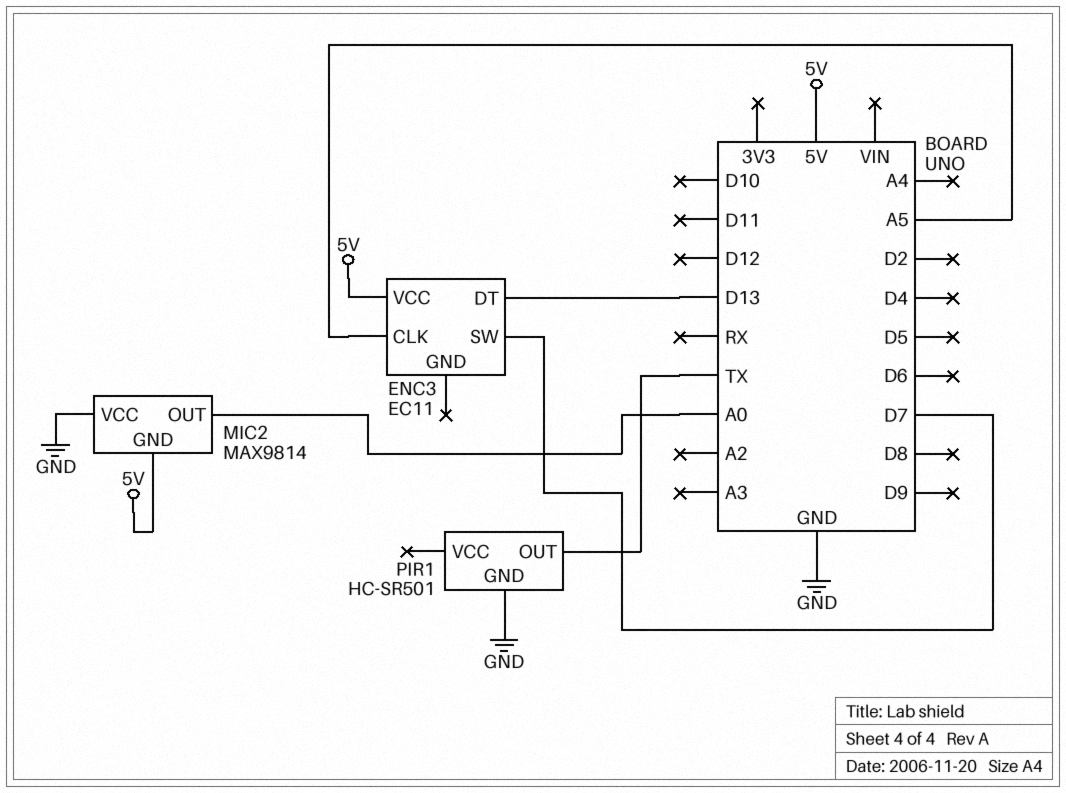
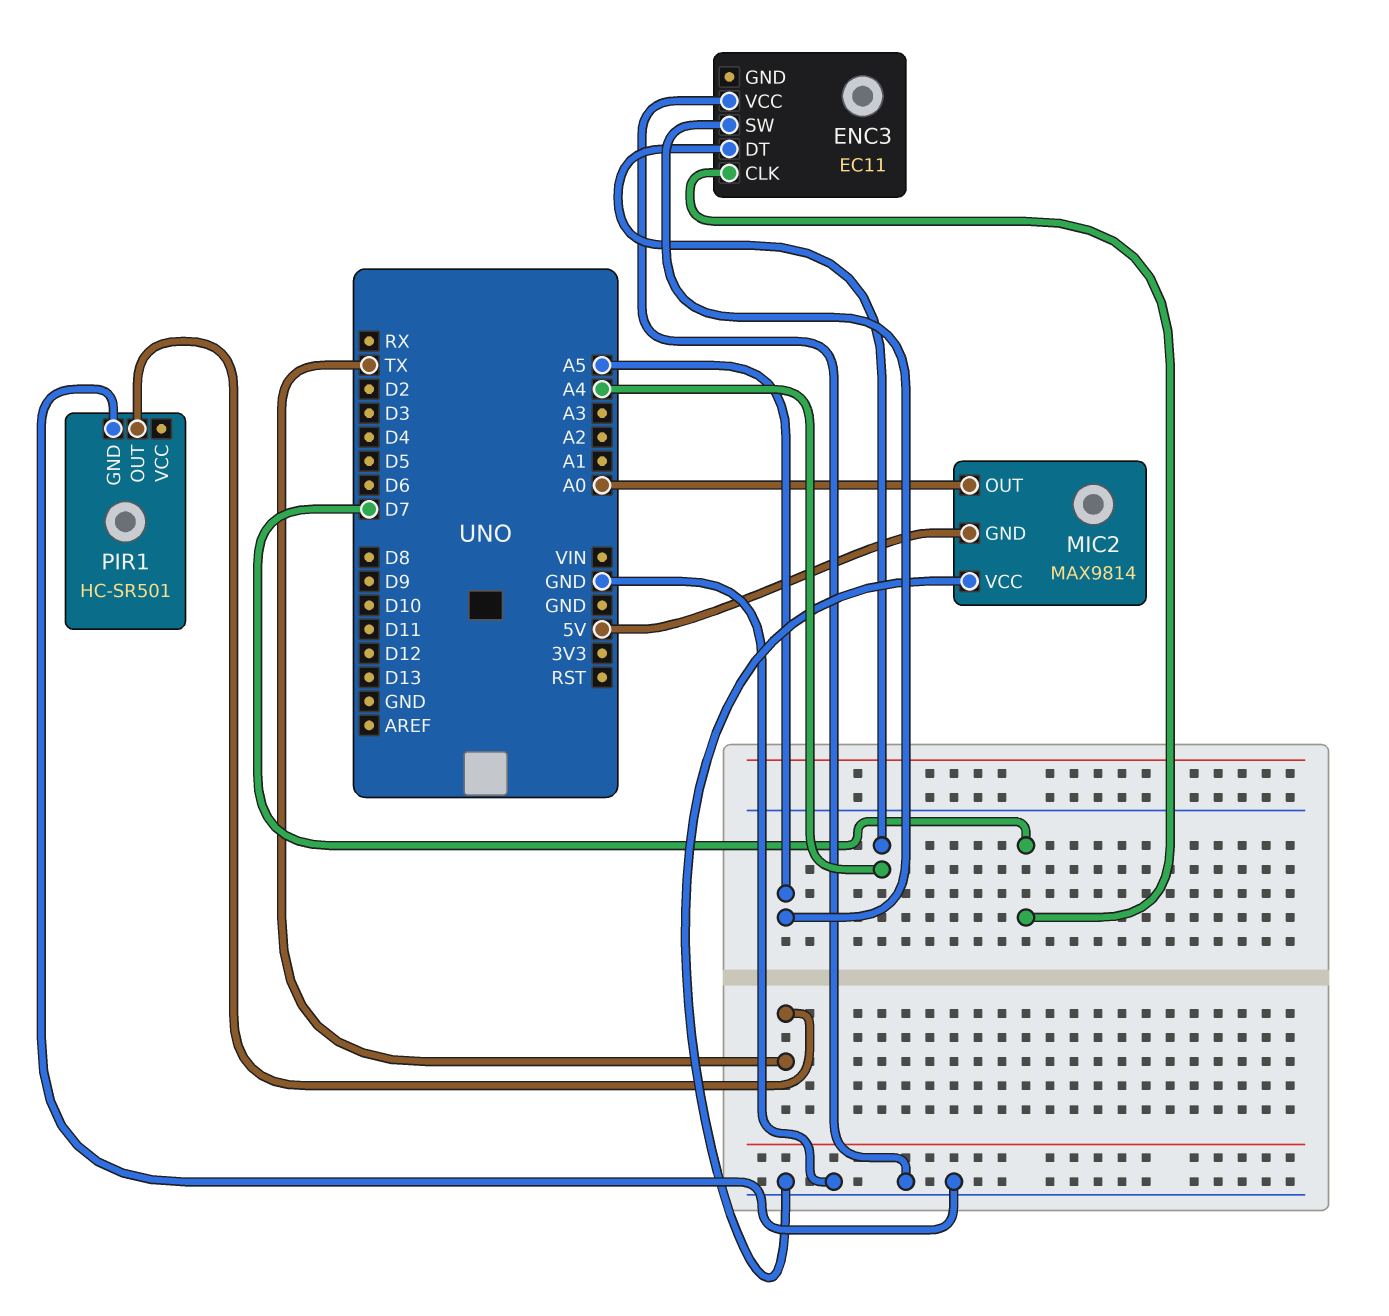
ENC3 pin CLK: A5 -> D7
ENC3 pin DT: D13 -> A4
ENC3 pin SW: D7 -> A5
ENC3 pin VCC: 5V -> GND

